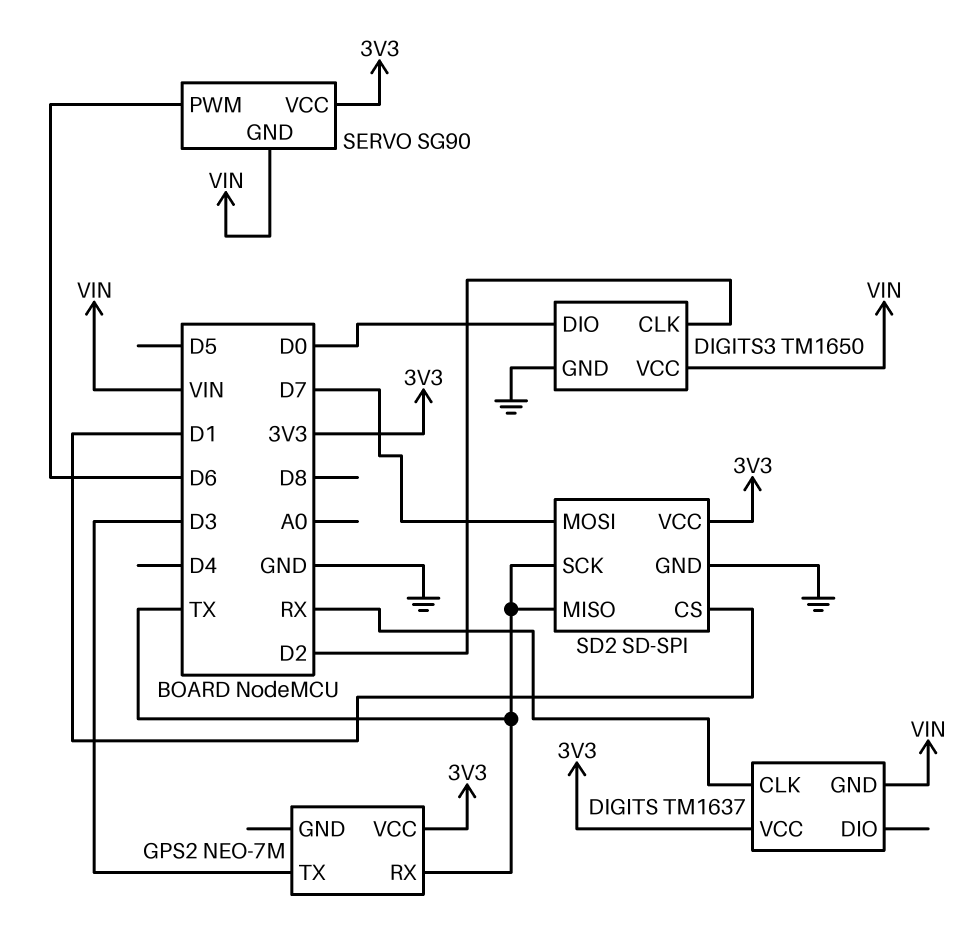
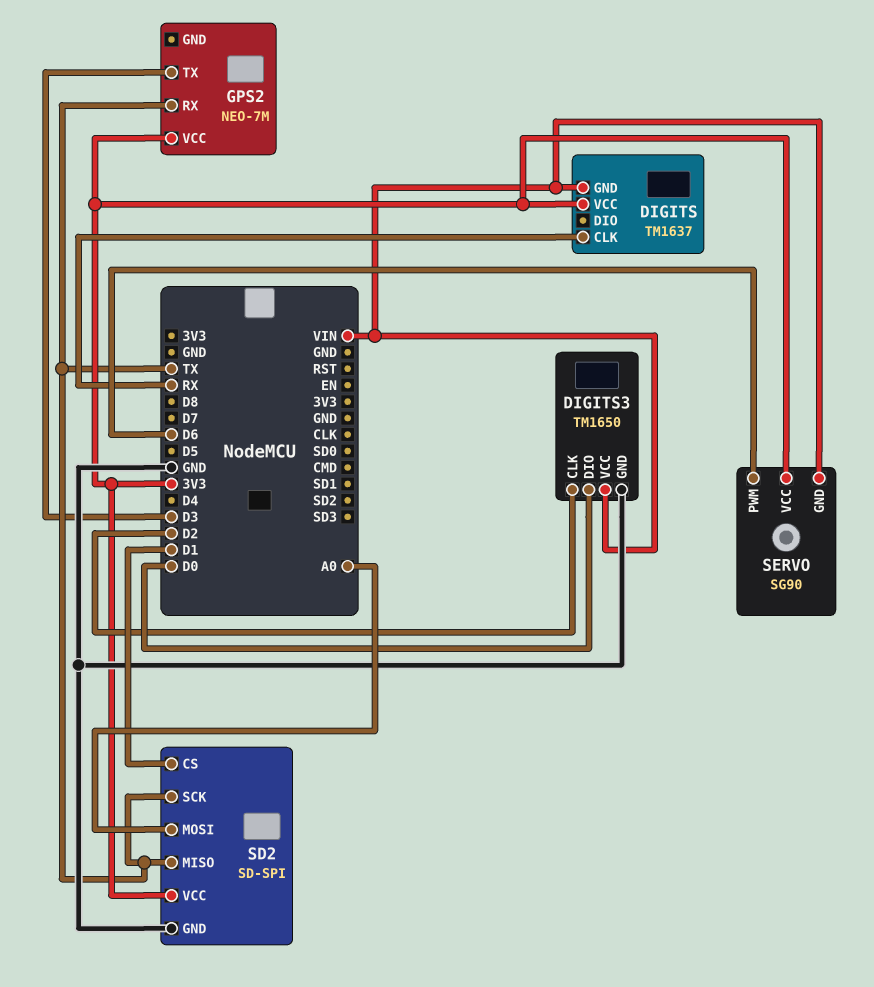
SD2 pin MOSI: D7 -> A0

